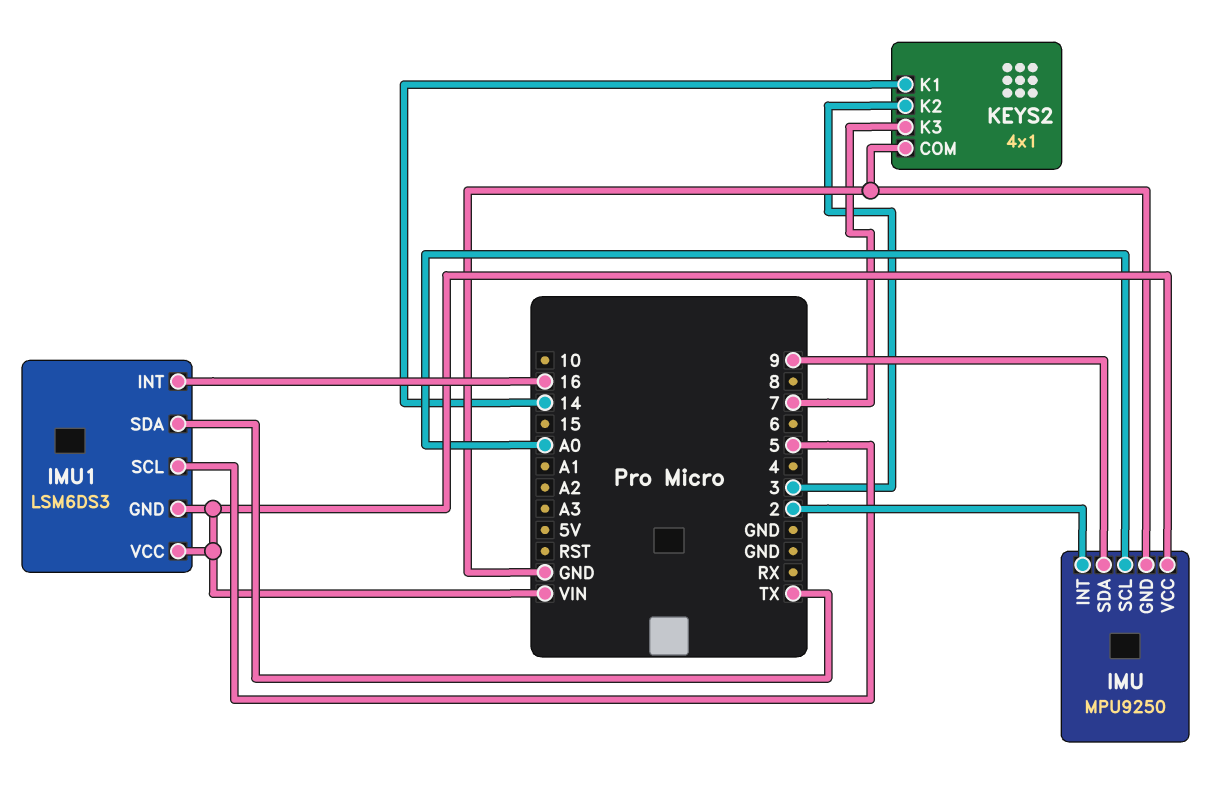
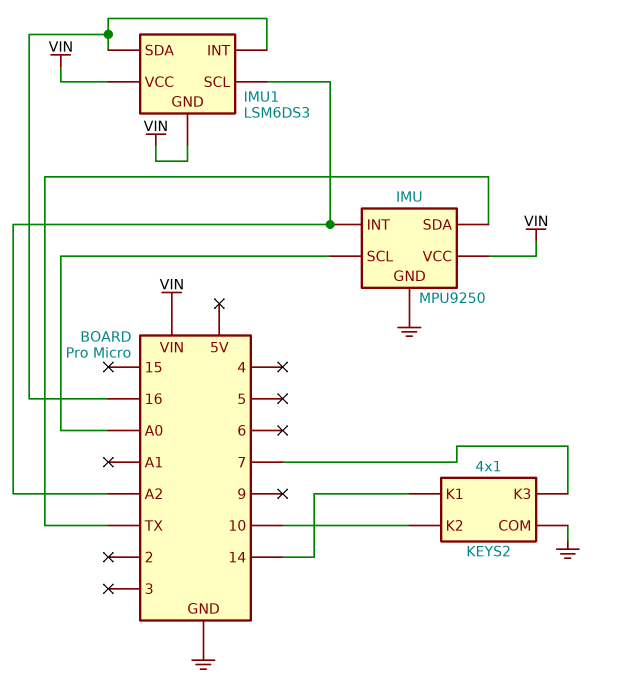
IMU pin INT: 2 -> A2
IMU pin SDA: 9 -> TX
IMU1 pin SCL: 5 -> A2
IMU1 pin SDA: TX -> 16
KEYS2 pin K2: 3 -> 10

